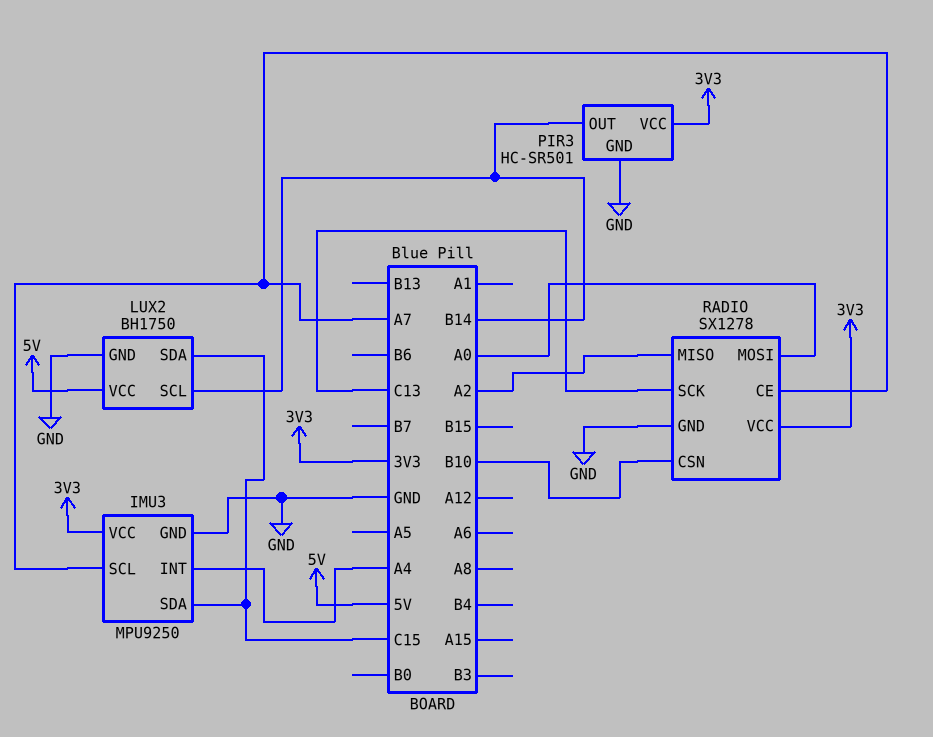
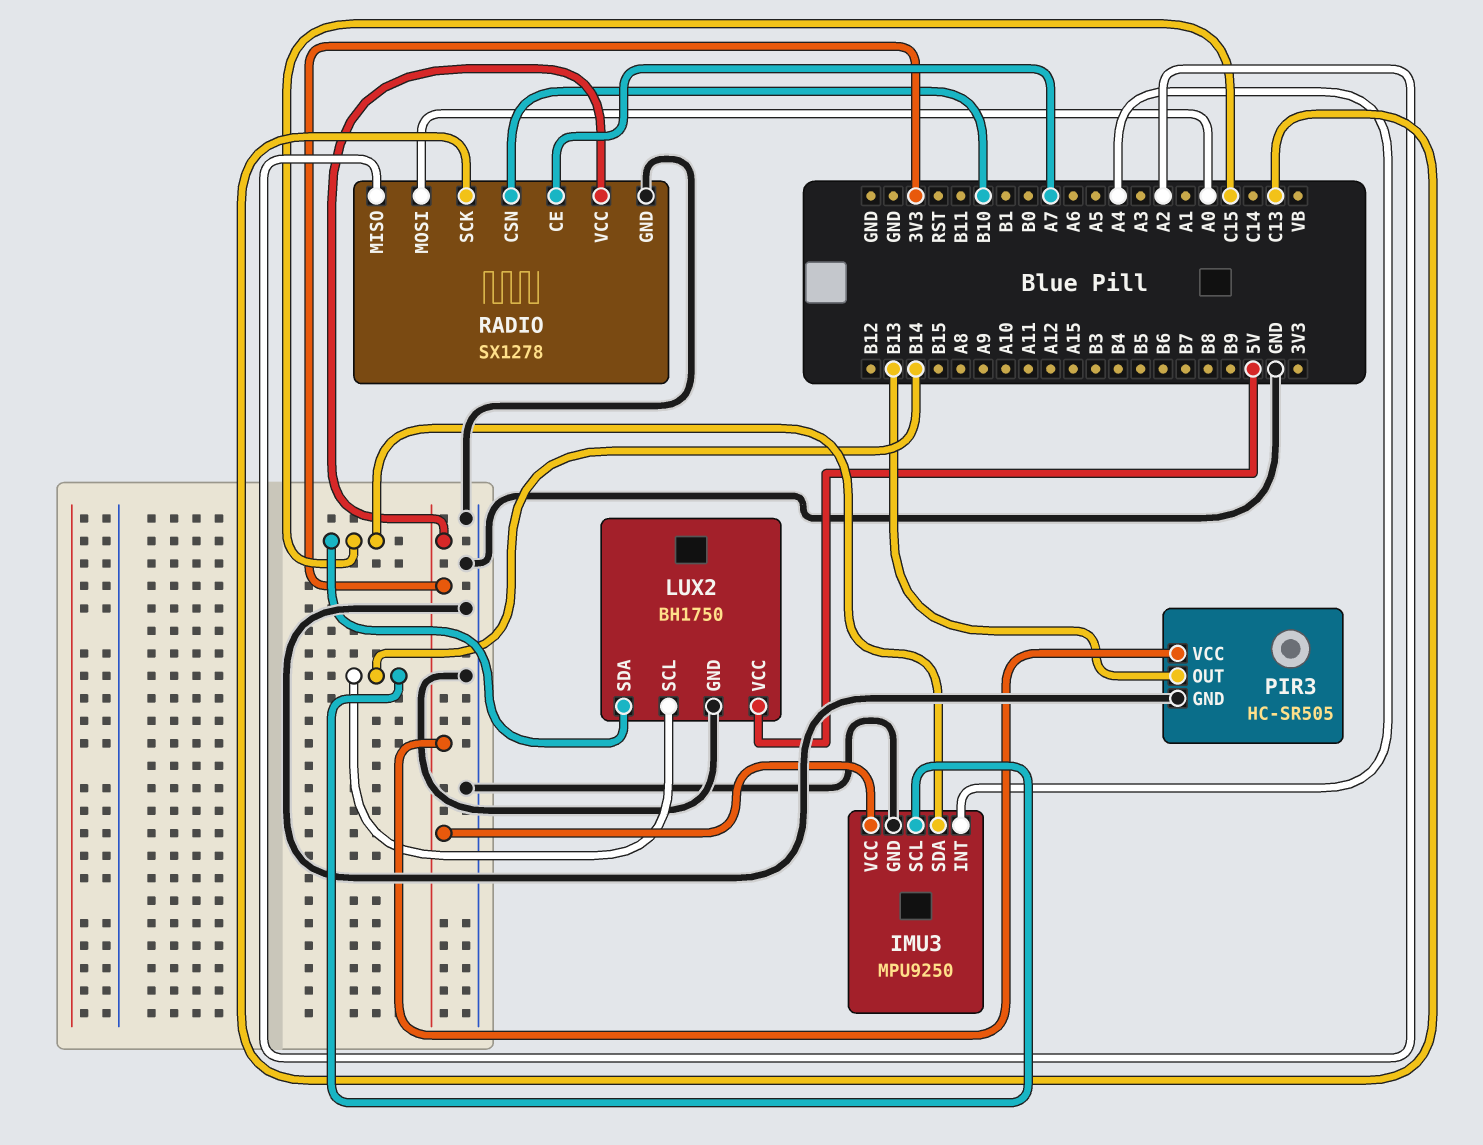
IMU3 pin SCL: A7 -> B14
PIR3: HC-SR501 -> HC-SR505
PIR3 pin OUT: B14 -> B13

